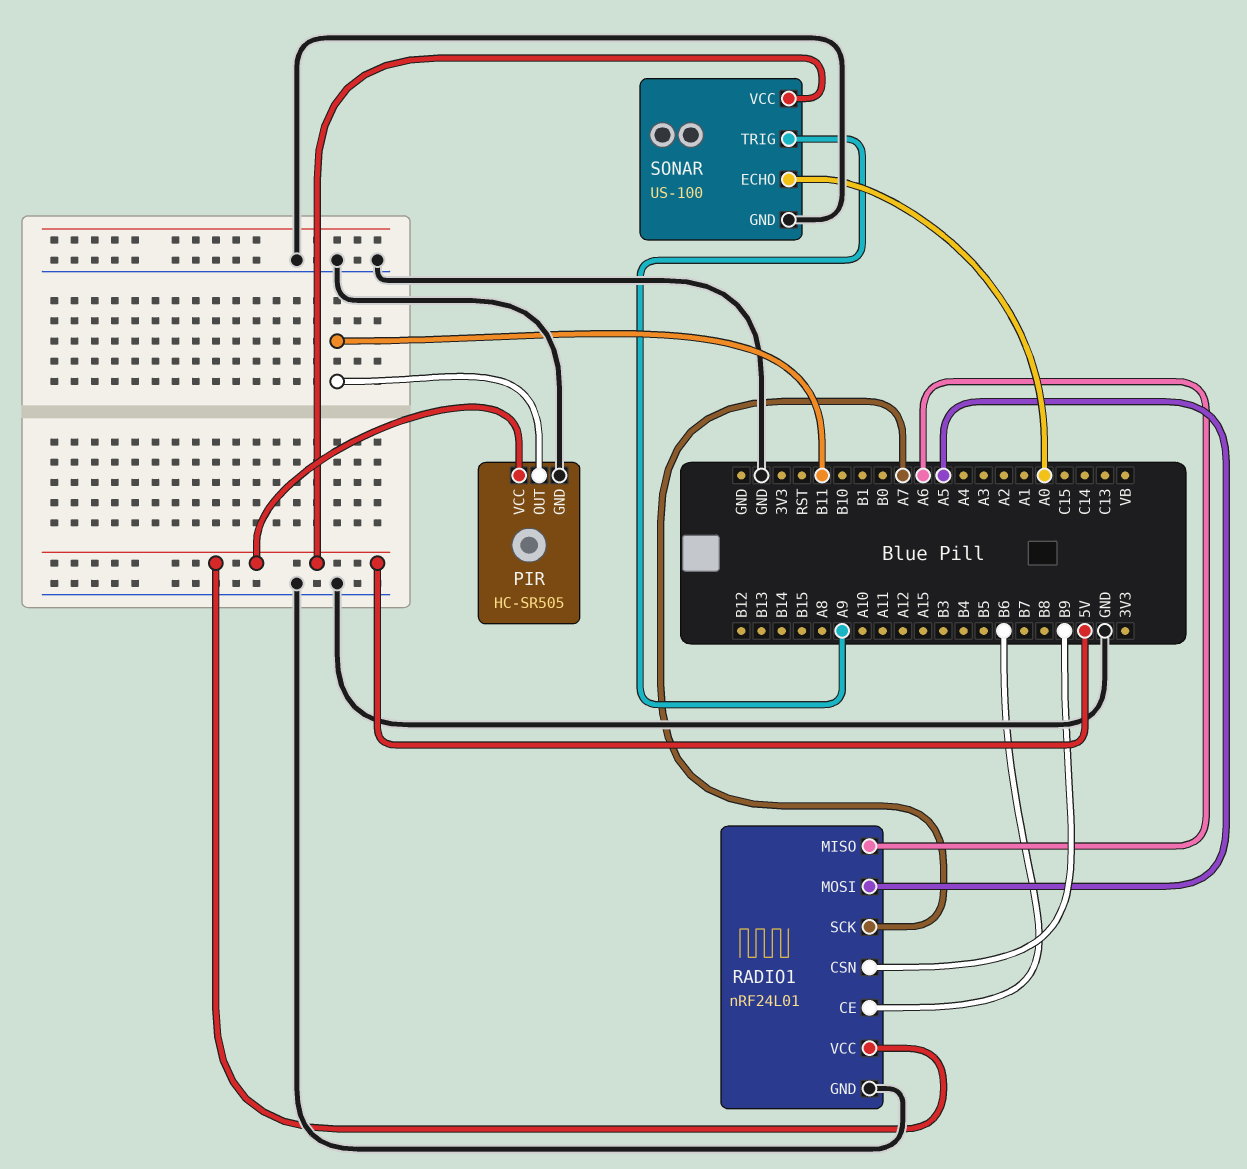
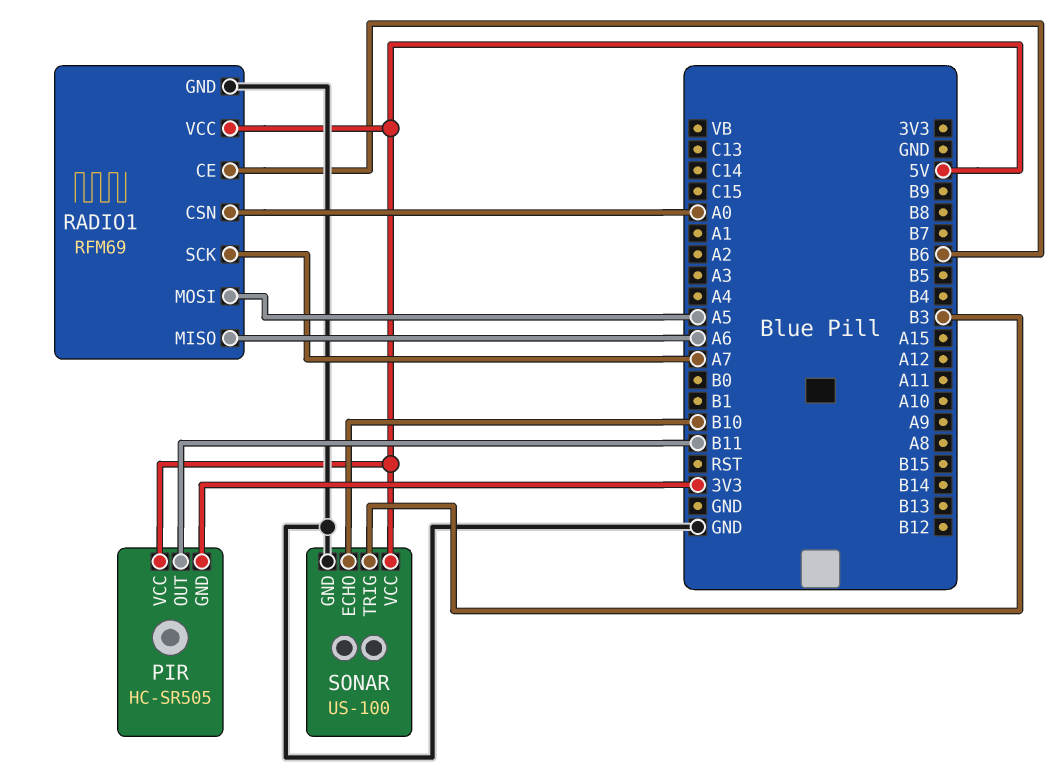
PIR pin GND: GND -> 3V3
RADIO1: nRF24L01 -> RFM69
RADIO1 pin CSN: B9 -> A0
SONAR pin ECHO: A0 -> B10
SONAR pin TRIG: A9 -> B3

